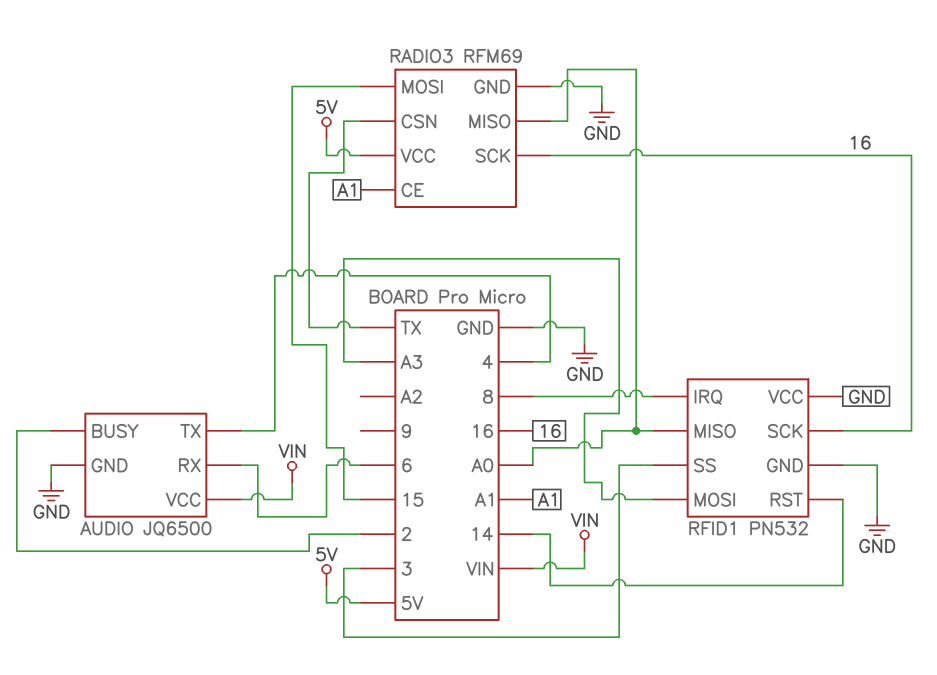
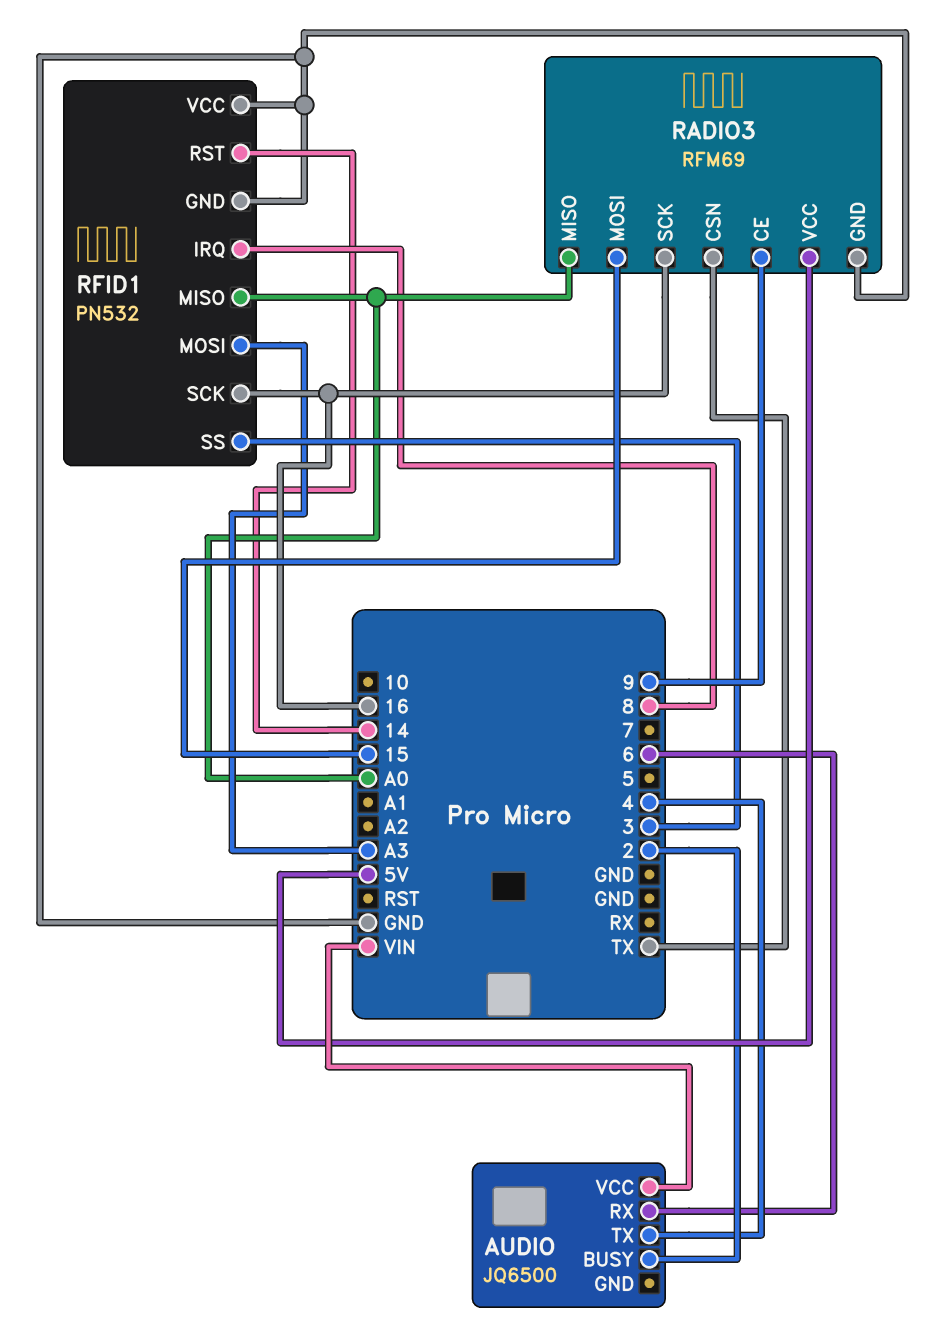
AUDIO pin GND: GND -> none
RADIO3 pin CE: A1 -> 9

